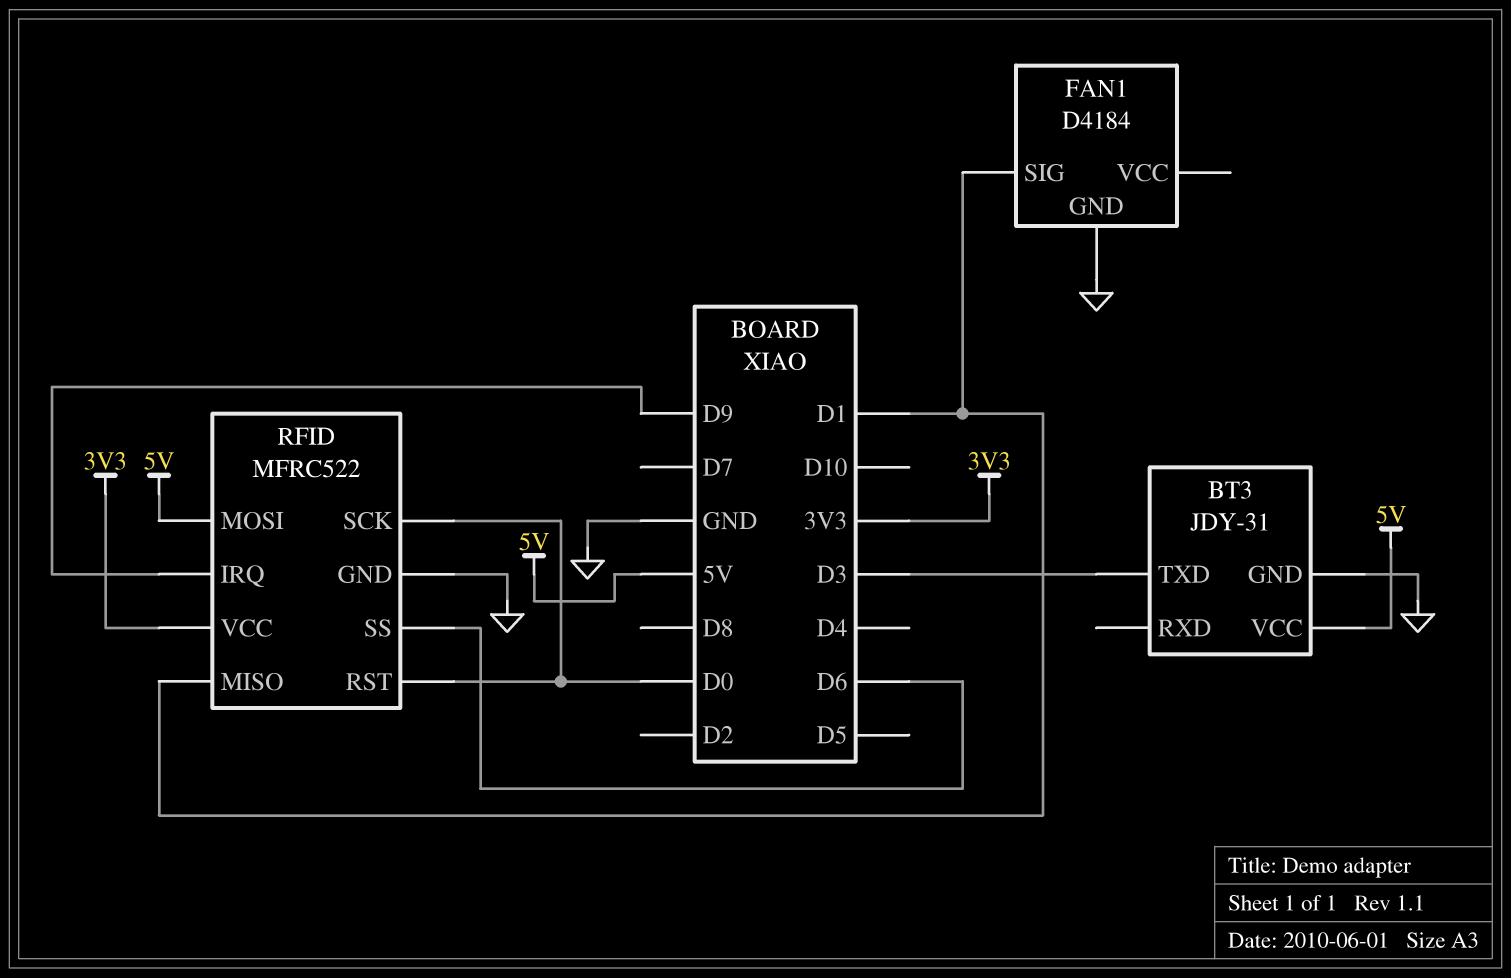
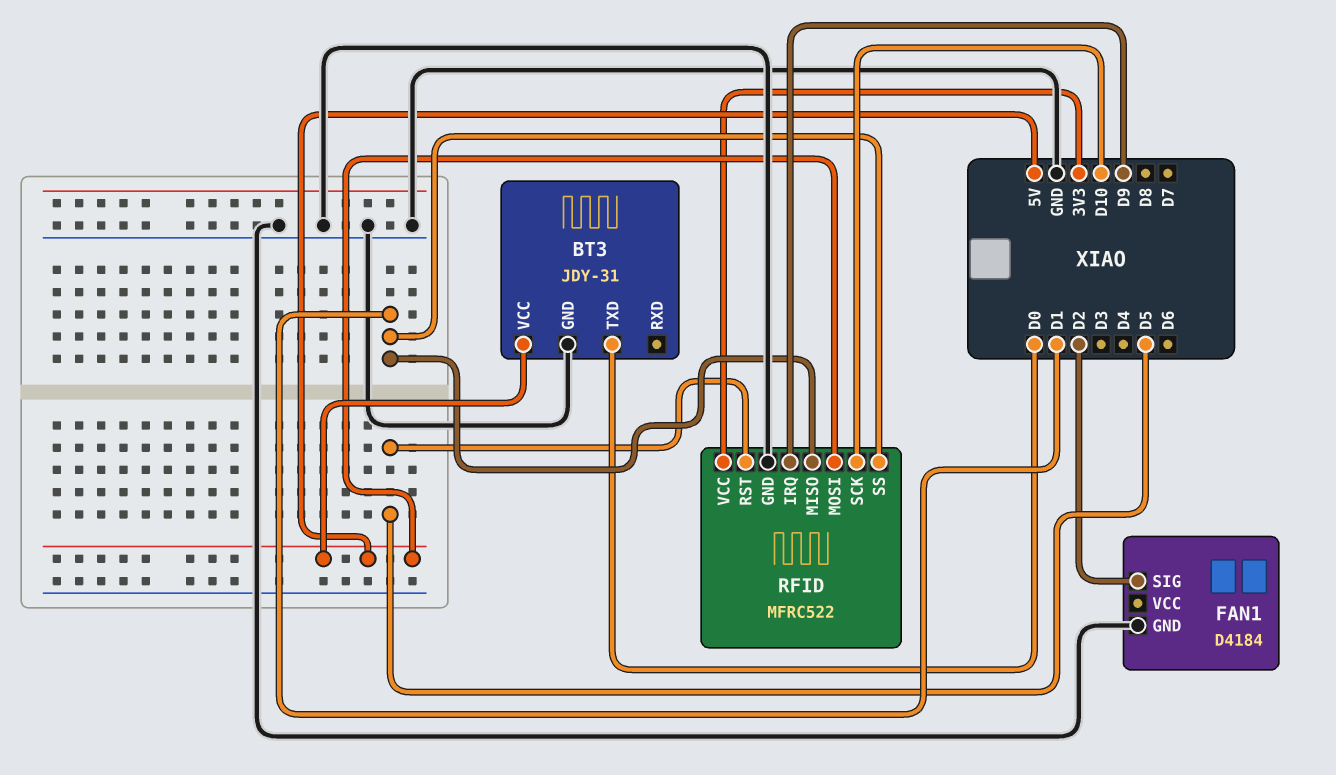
BT3 pin TXD: D3 -> D0
FAN1 pin SIG: D1 -> D2
RFID pin RST: D0 -> D5
RFID pin SCK: D0 -> D10
RFID pin SS: D6 -> D1

